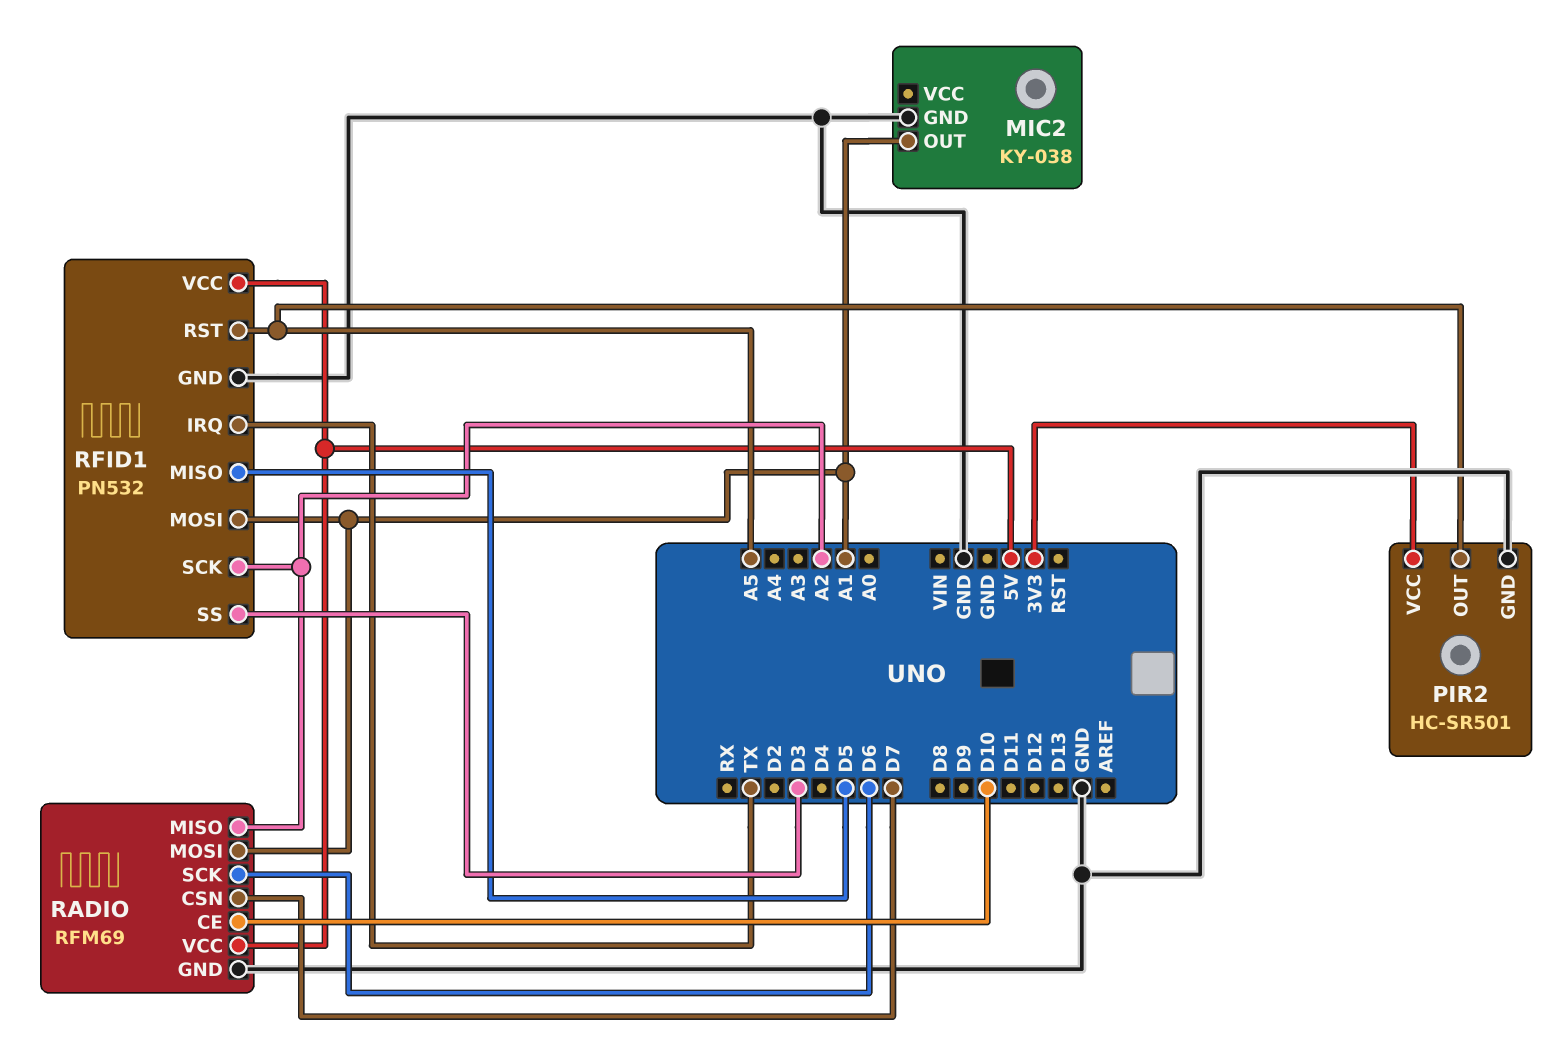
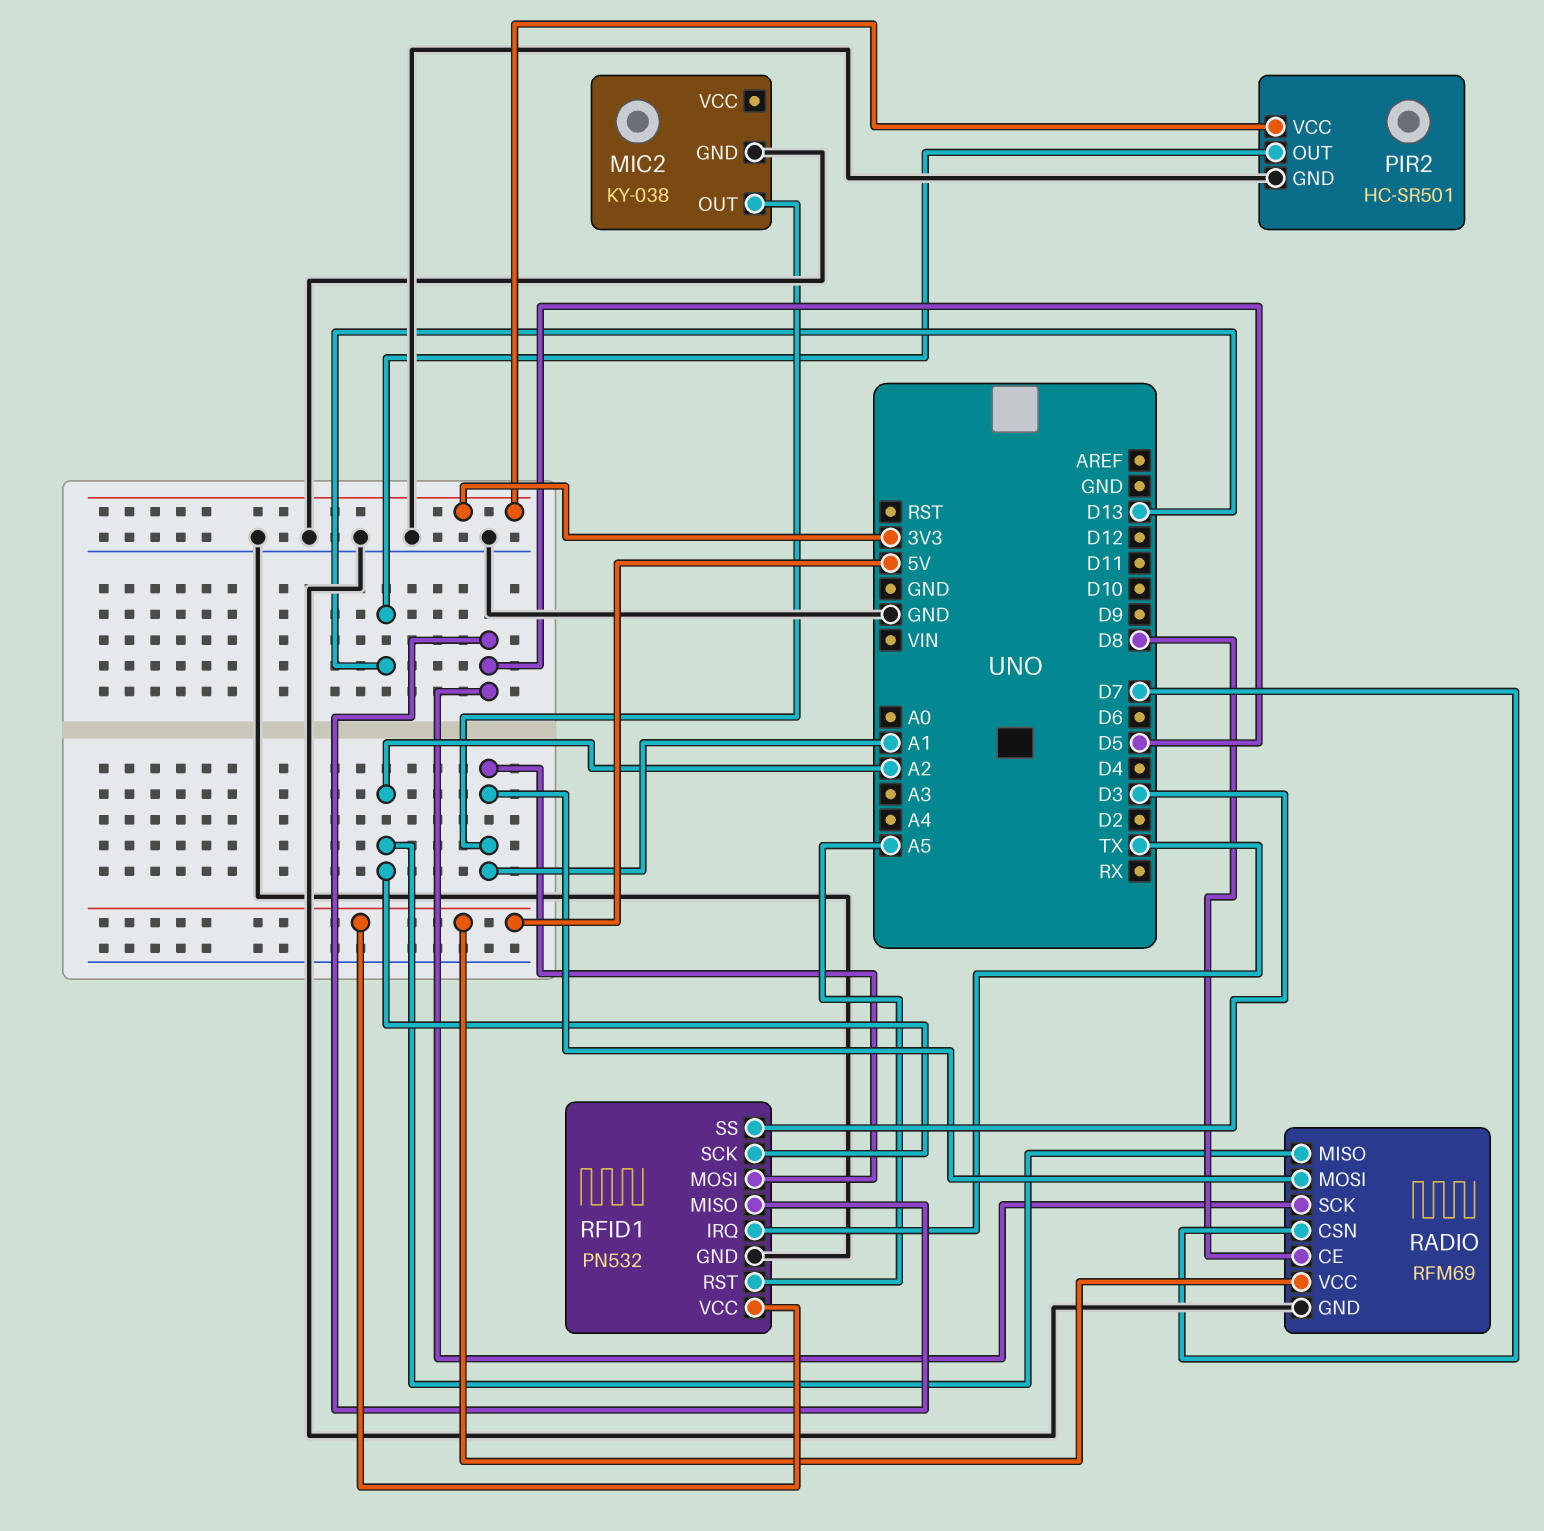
PIR2 pin OUT: A5 -> D13
RADIO pin CE: D10 -> D8
RADIO pin SCK: D6 -> D5

